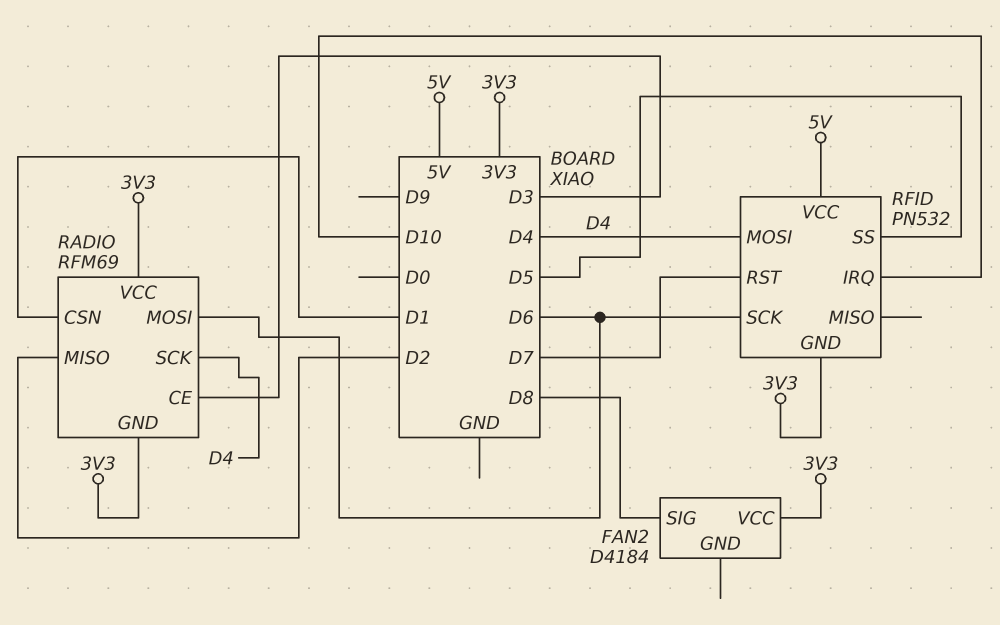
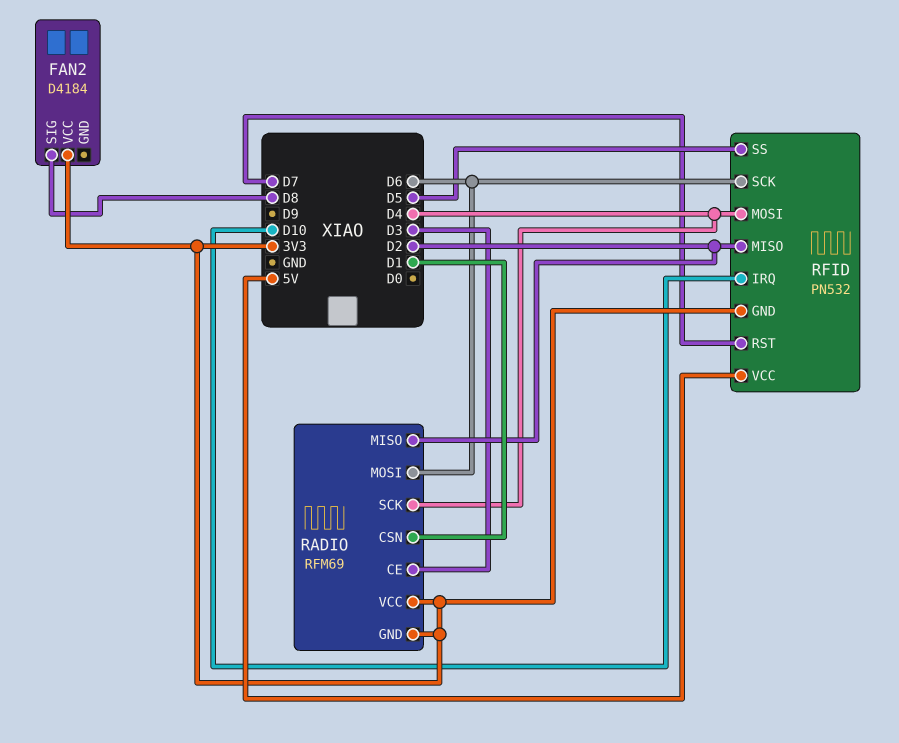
RFID pin MISO: none -> D2

